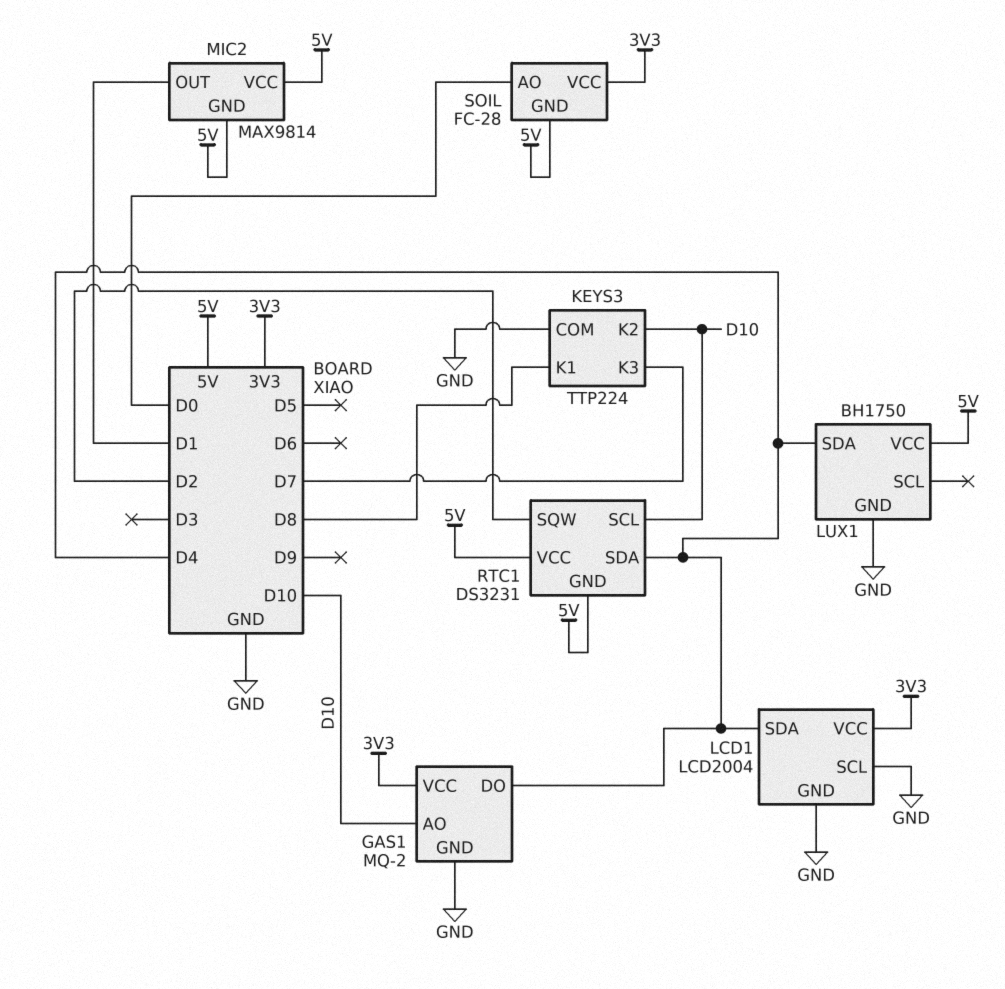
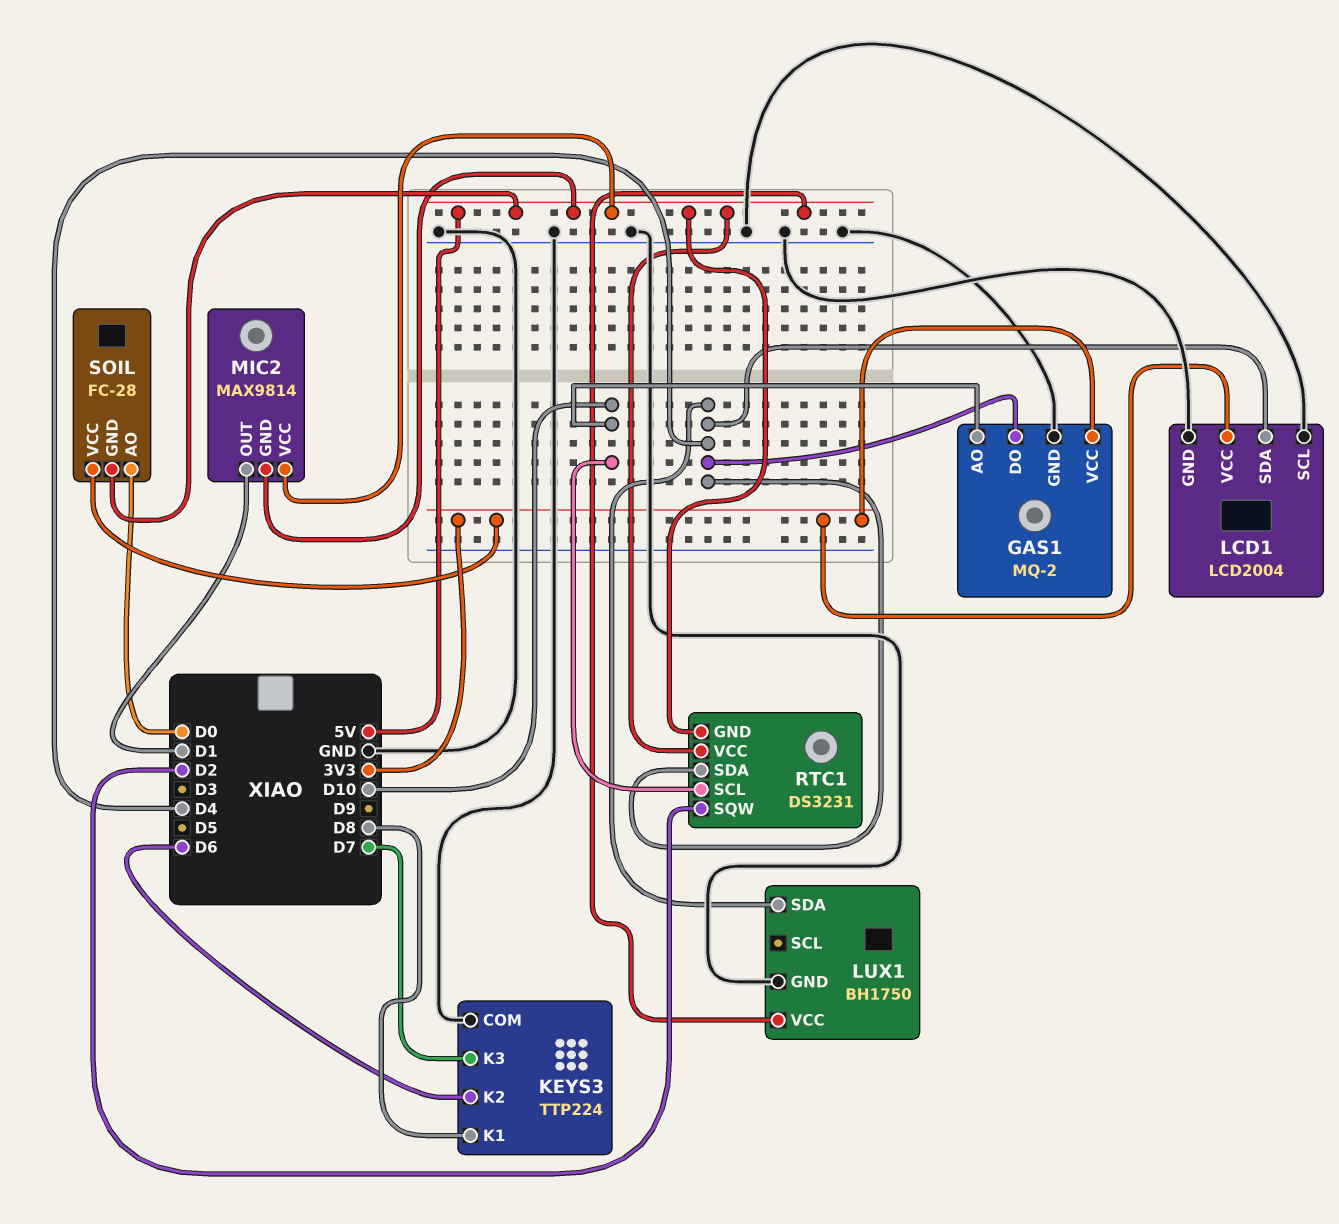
KEYS3 pin K2: D10 -> D6

